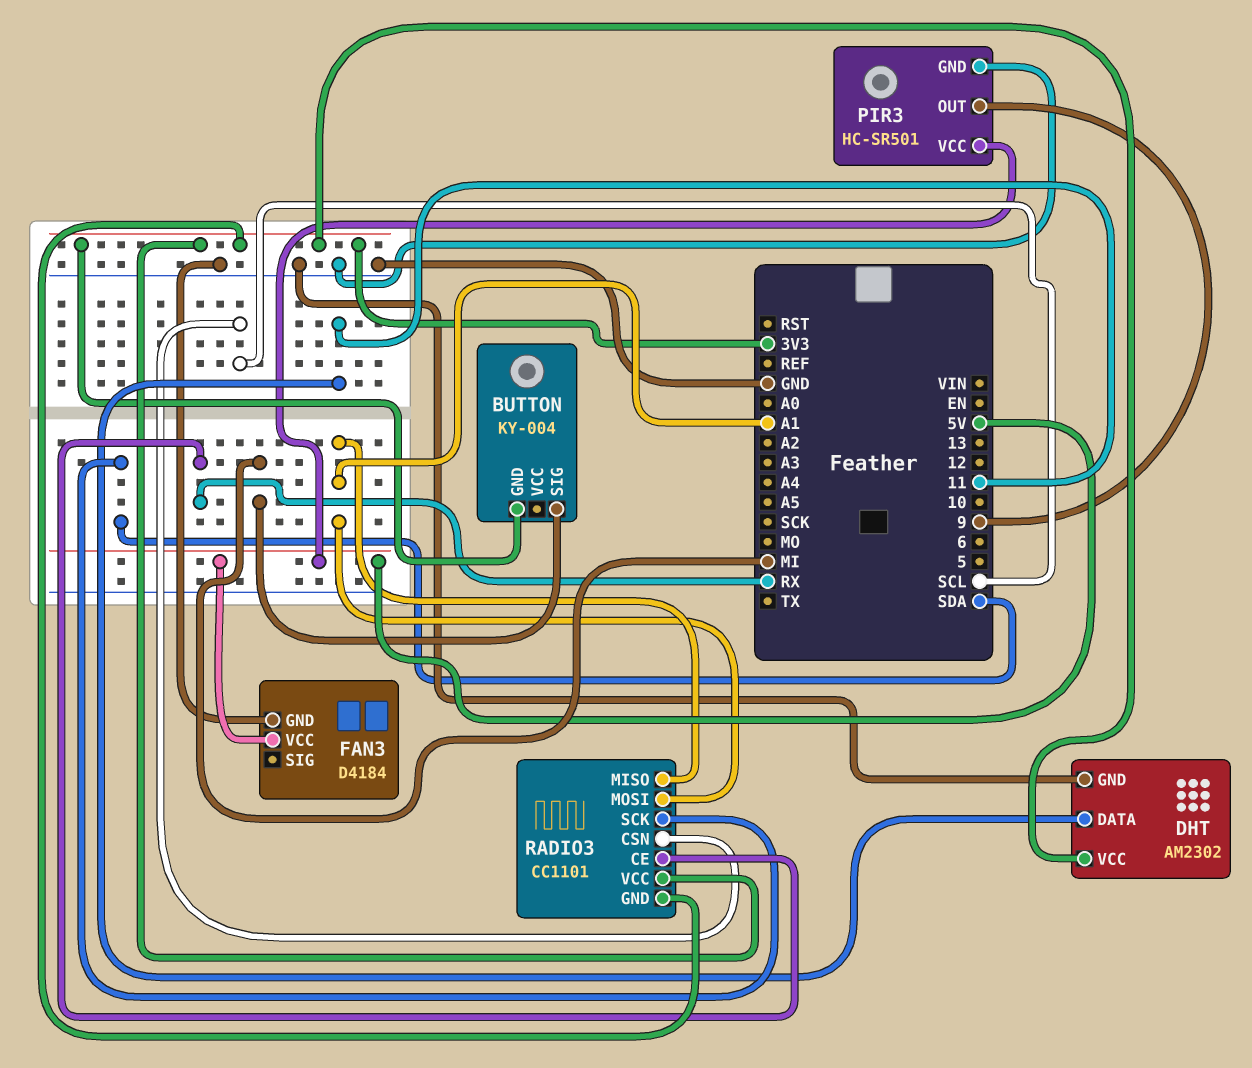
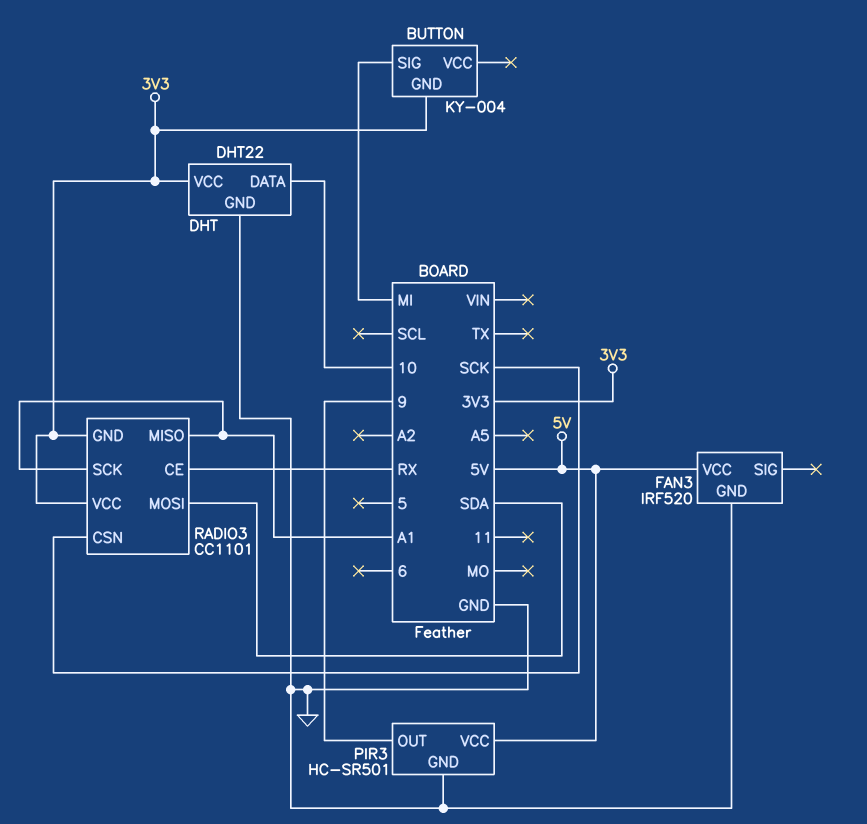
DHT: AM2302 -> DHT22
DHT pin DATA: 11 -> 10
FAN3: D4184 -> IRF520
RADIO3 pin CSN: SCL -> SCK
RADIO3 pin MOSI: A1 -> SDA
RADIO3 pin SCK: SDA -> A1

